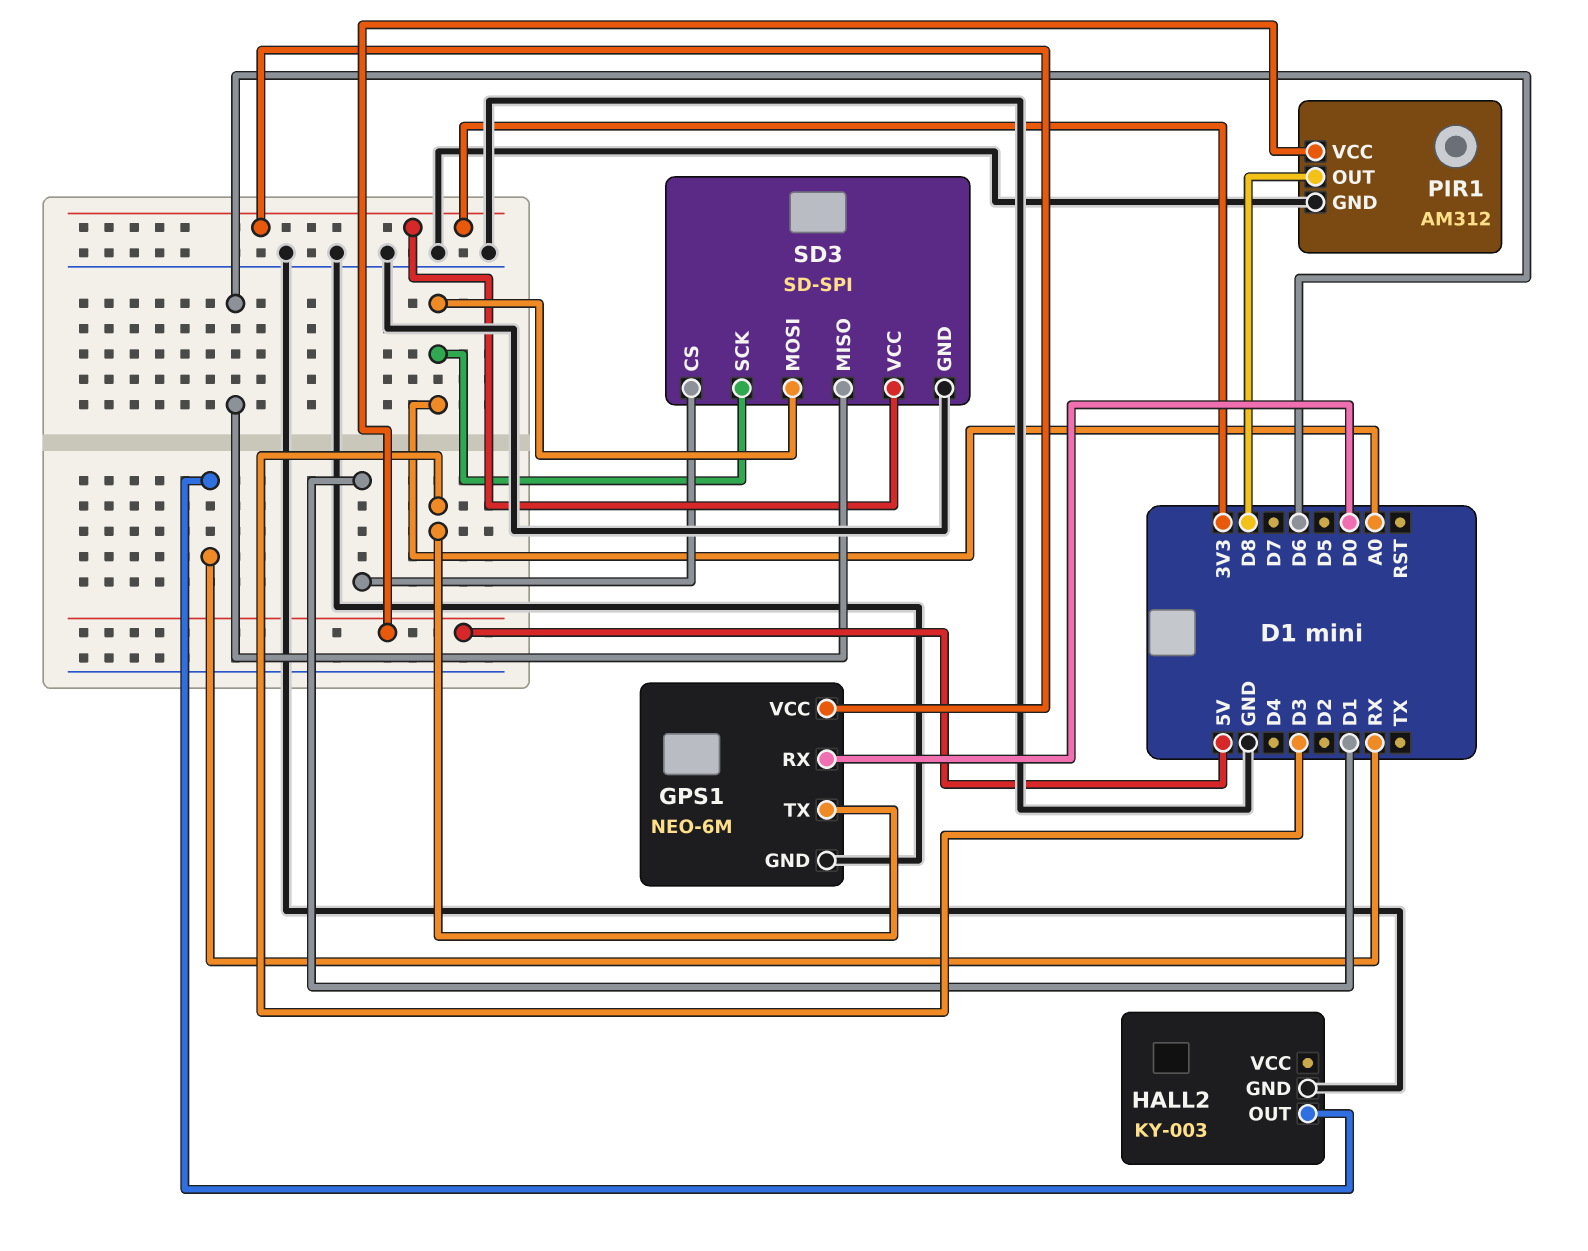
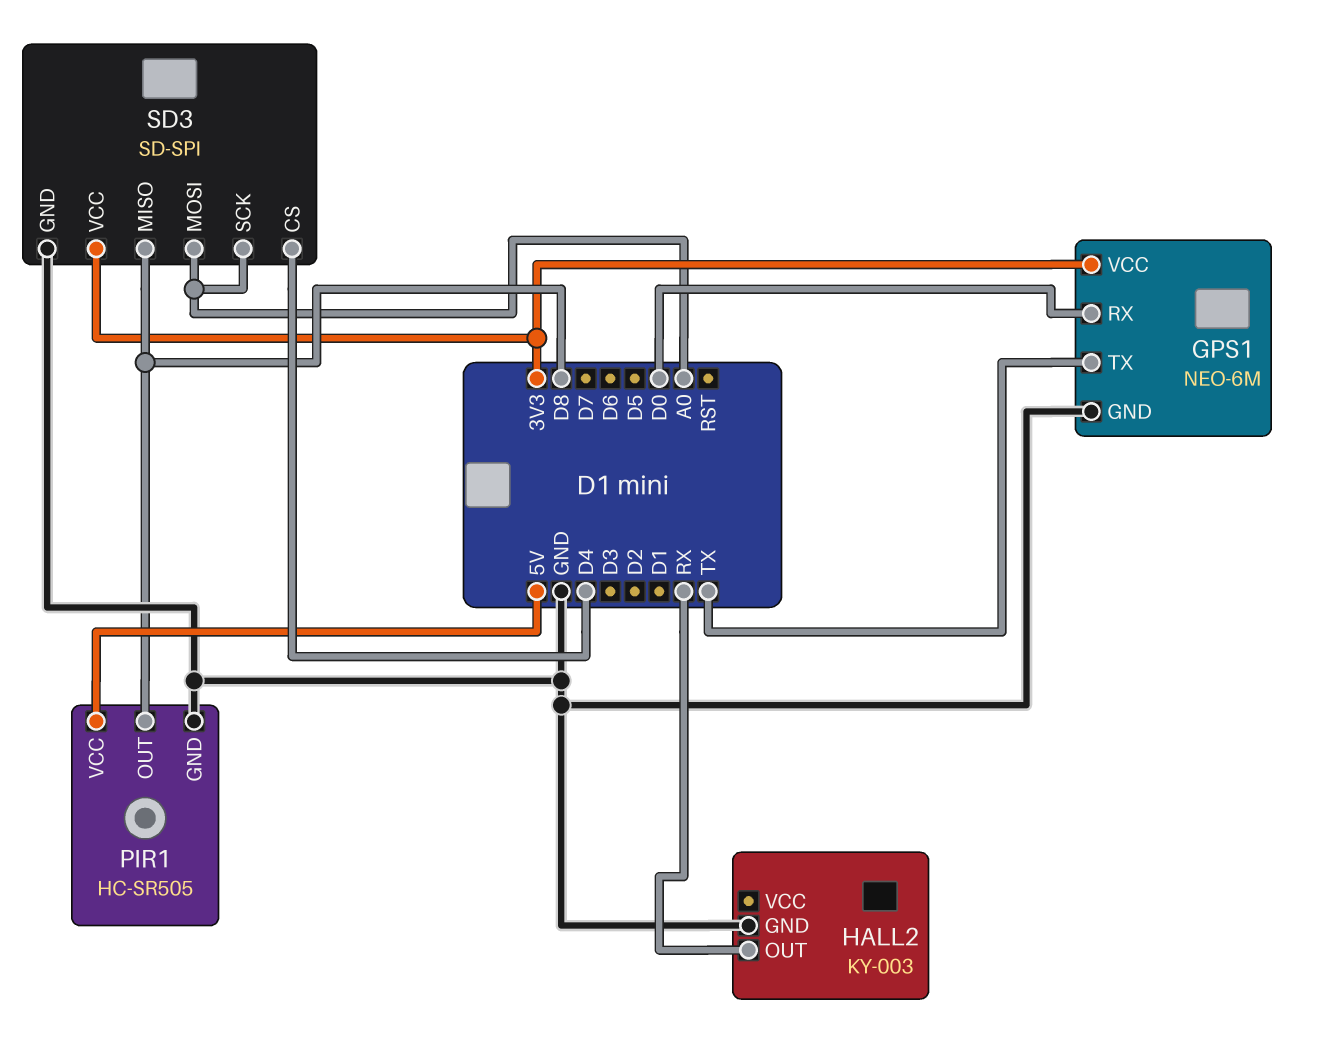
GPS1 pin TX: D3 -> TX
PIR1: AM312 -> HC-SR505
SD3 pin CS: D1 -> D4
SD3 pin MISO: D6 -> D8

